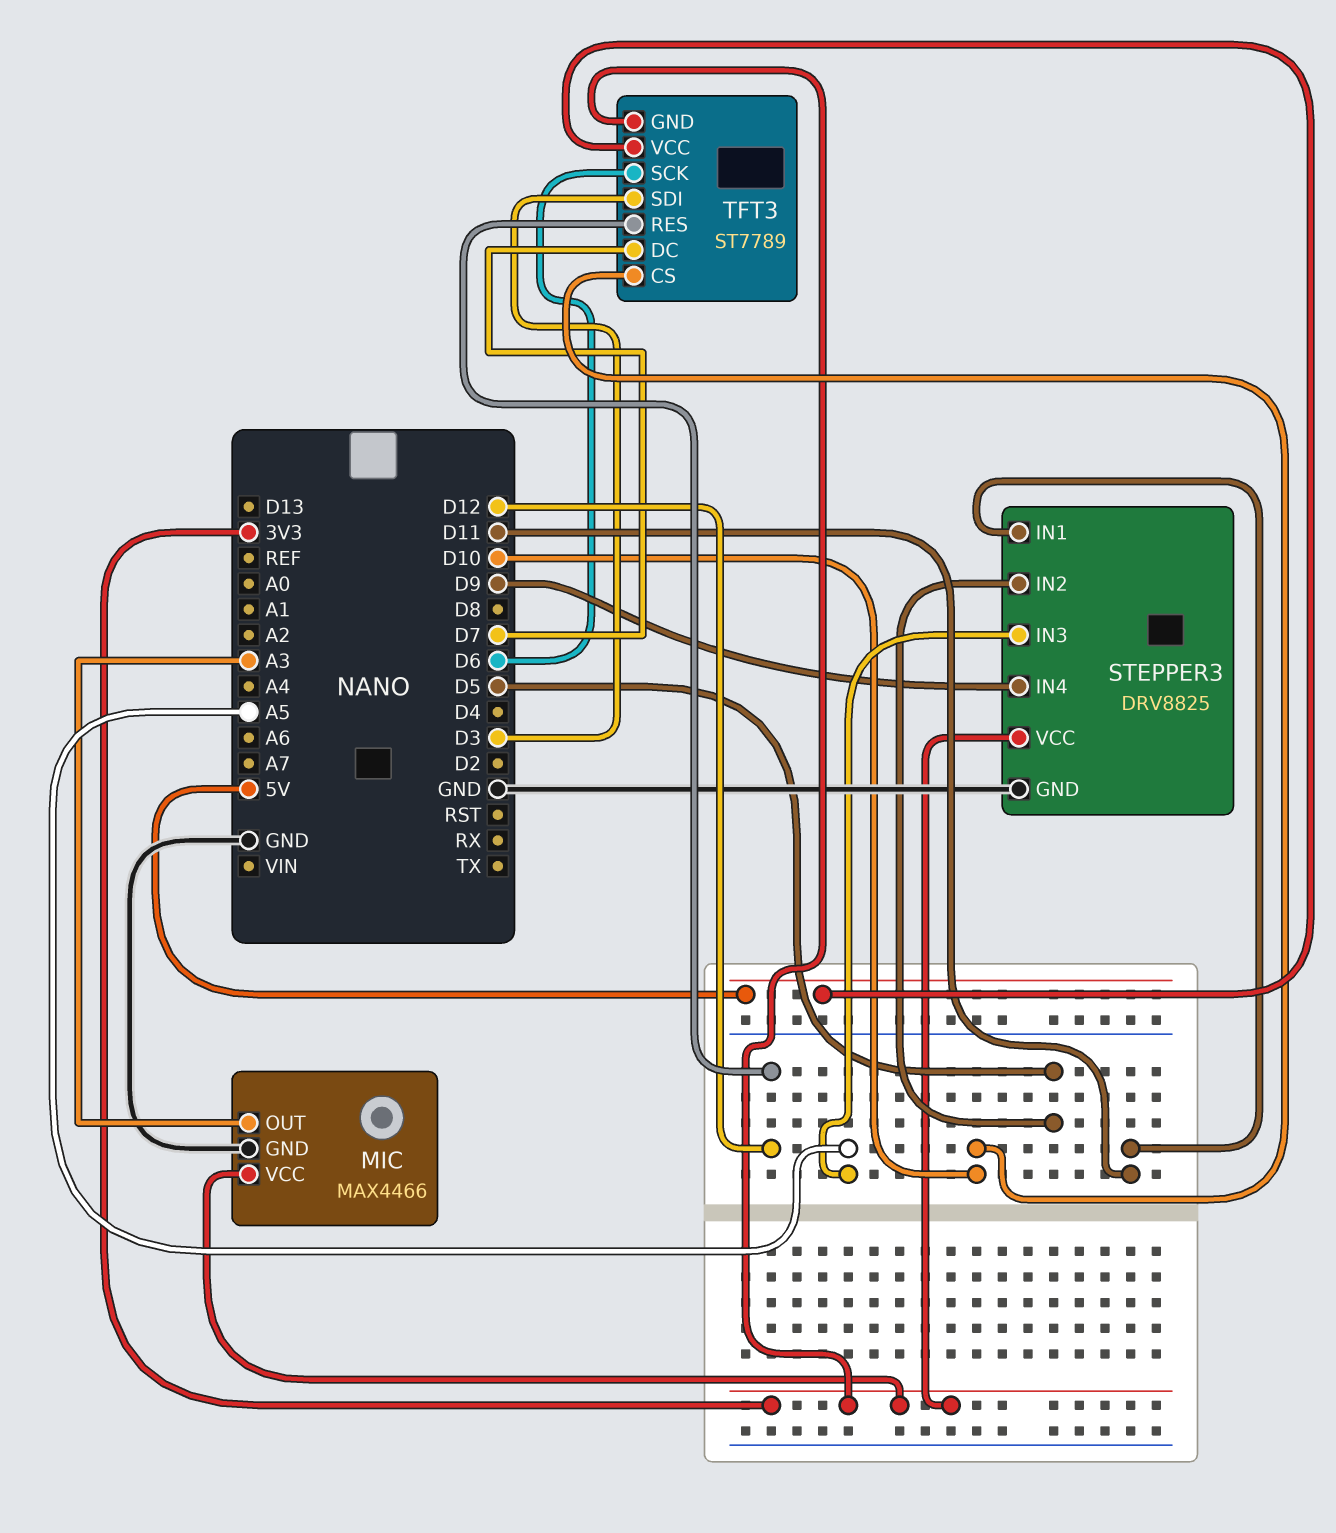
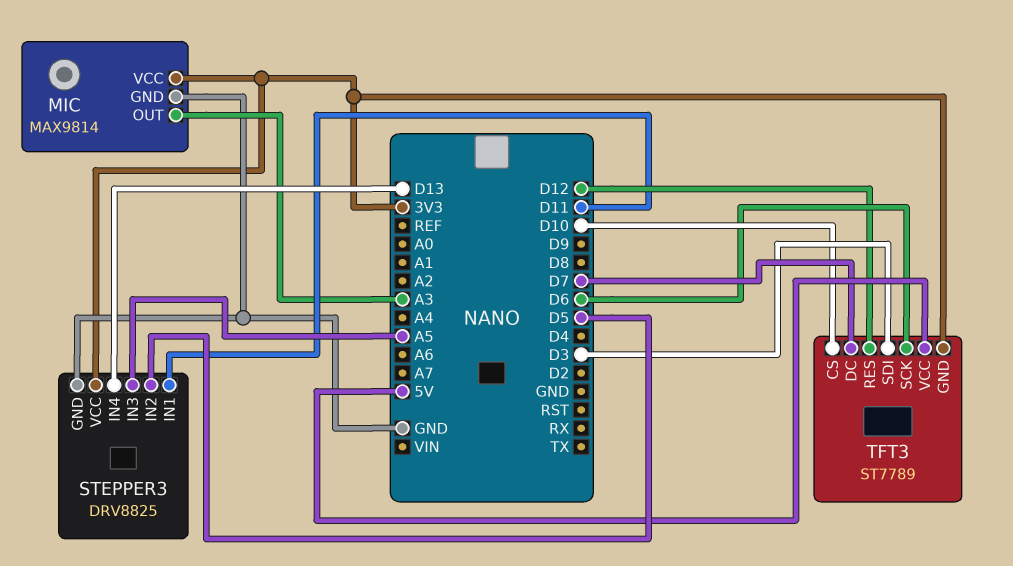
MIC: MAX4466 -> MAX9814
STEPPER3 pin IN4: D9 -> D13

